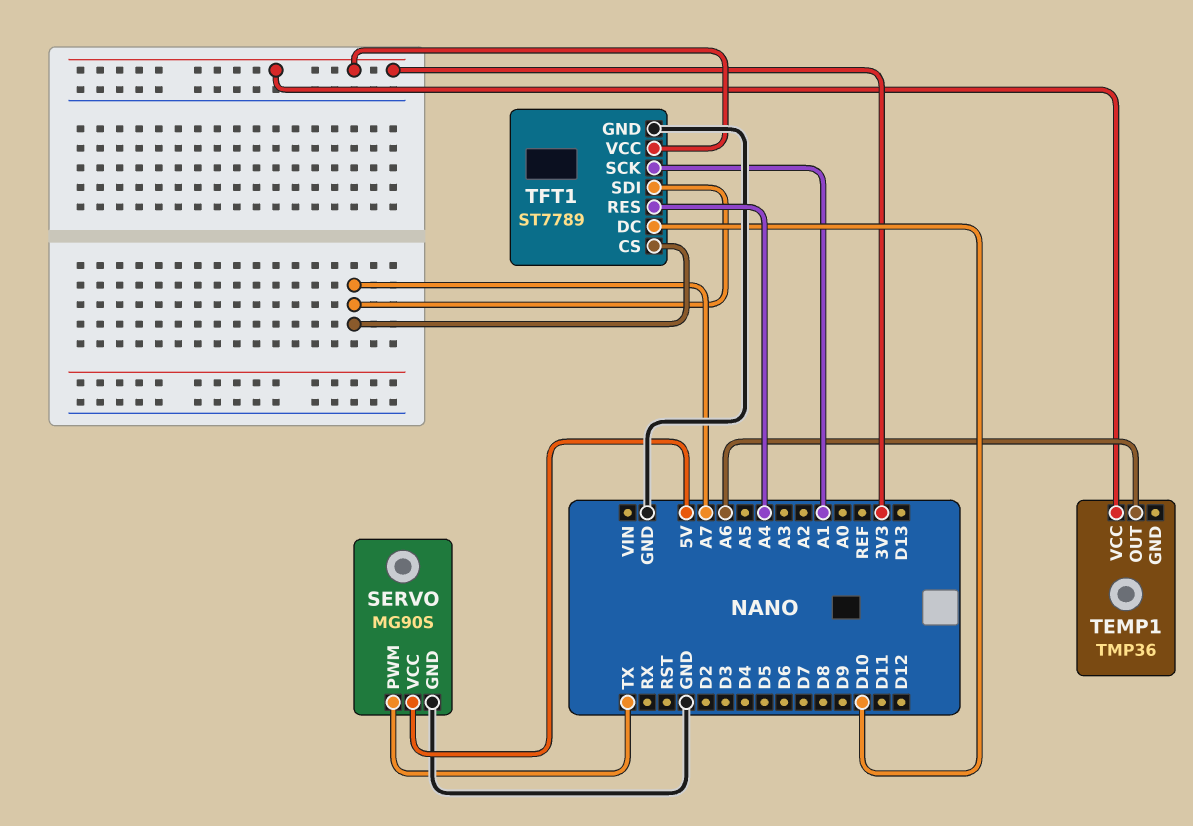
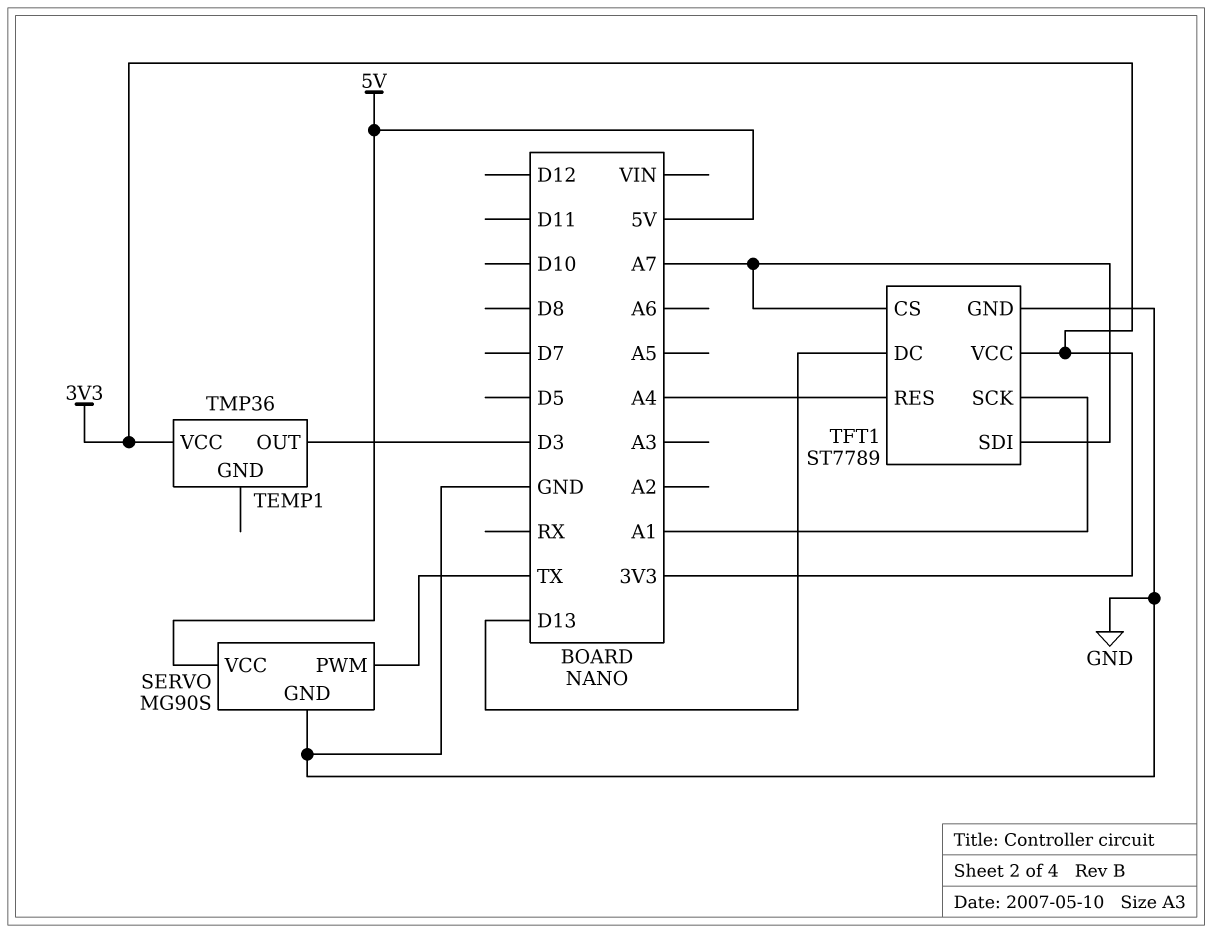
TEMP1 pin OUT: A6 -> D3
TFT1 pin DC: D10 -> D13

